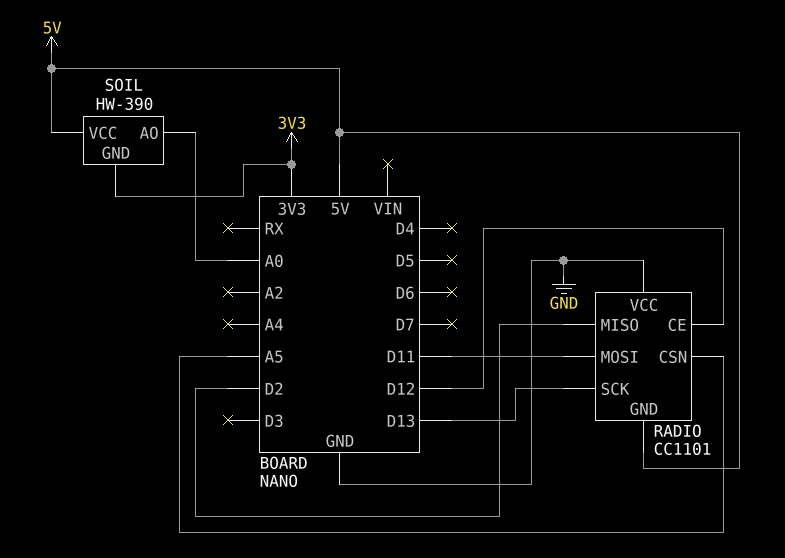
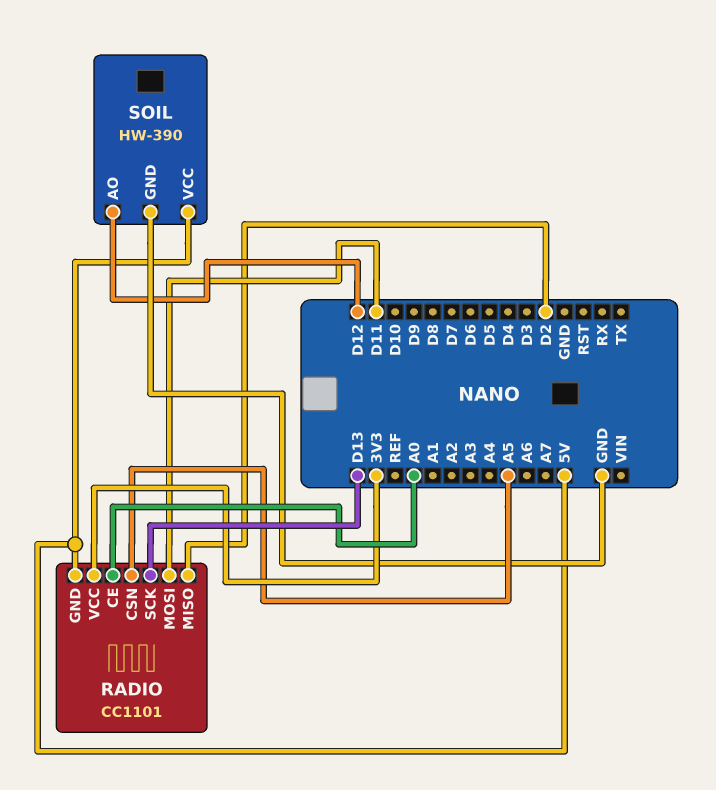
RADIO pin CE: D12 -> A0
RADIO pin VCC: GND -> 3V3
SOIL pin AO: A0 -> D12
SOIL pin GND: 3V3 -> GND

